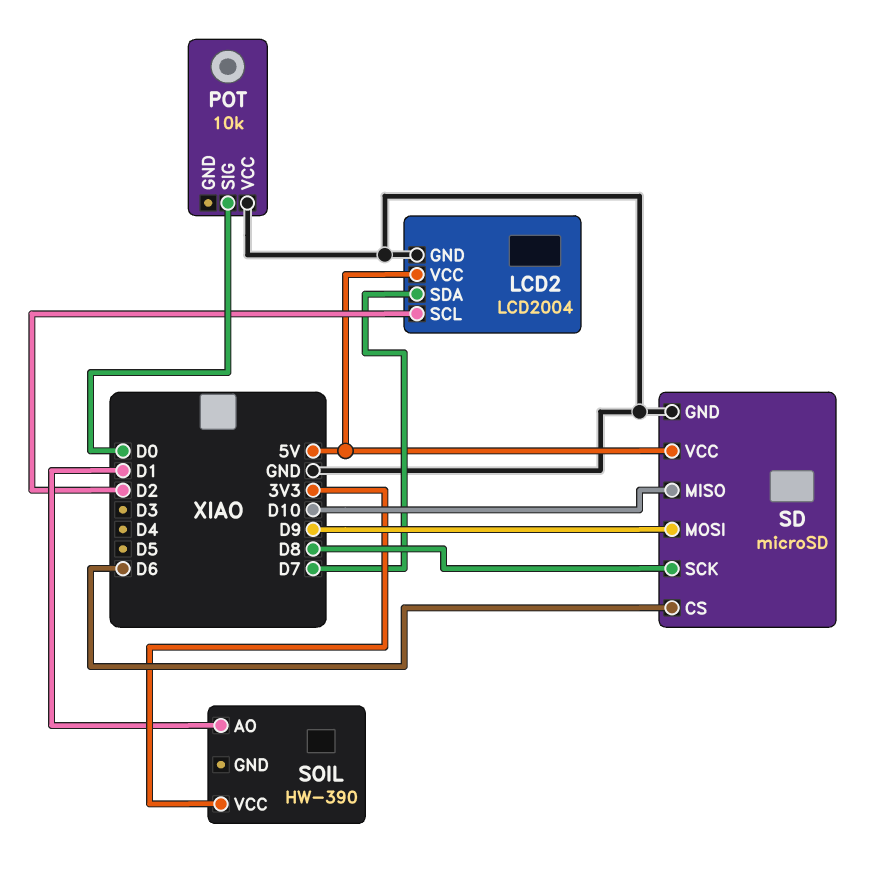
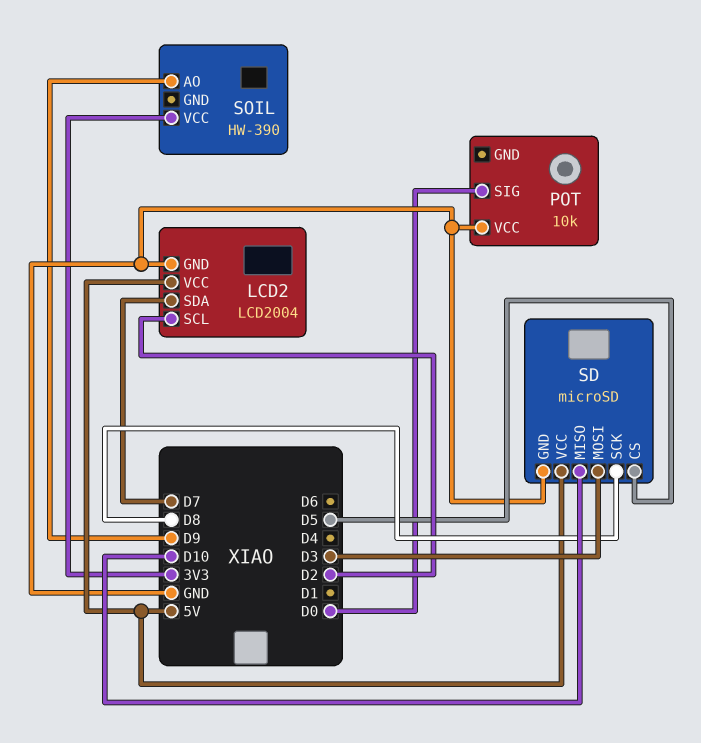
SD pin CS: D6 -> D5
SD pin MOSI: D9 -> D3
SOIL pin AO: D1 -> D9

